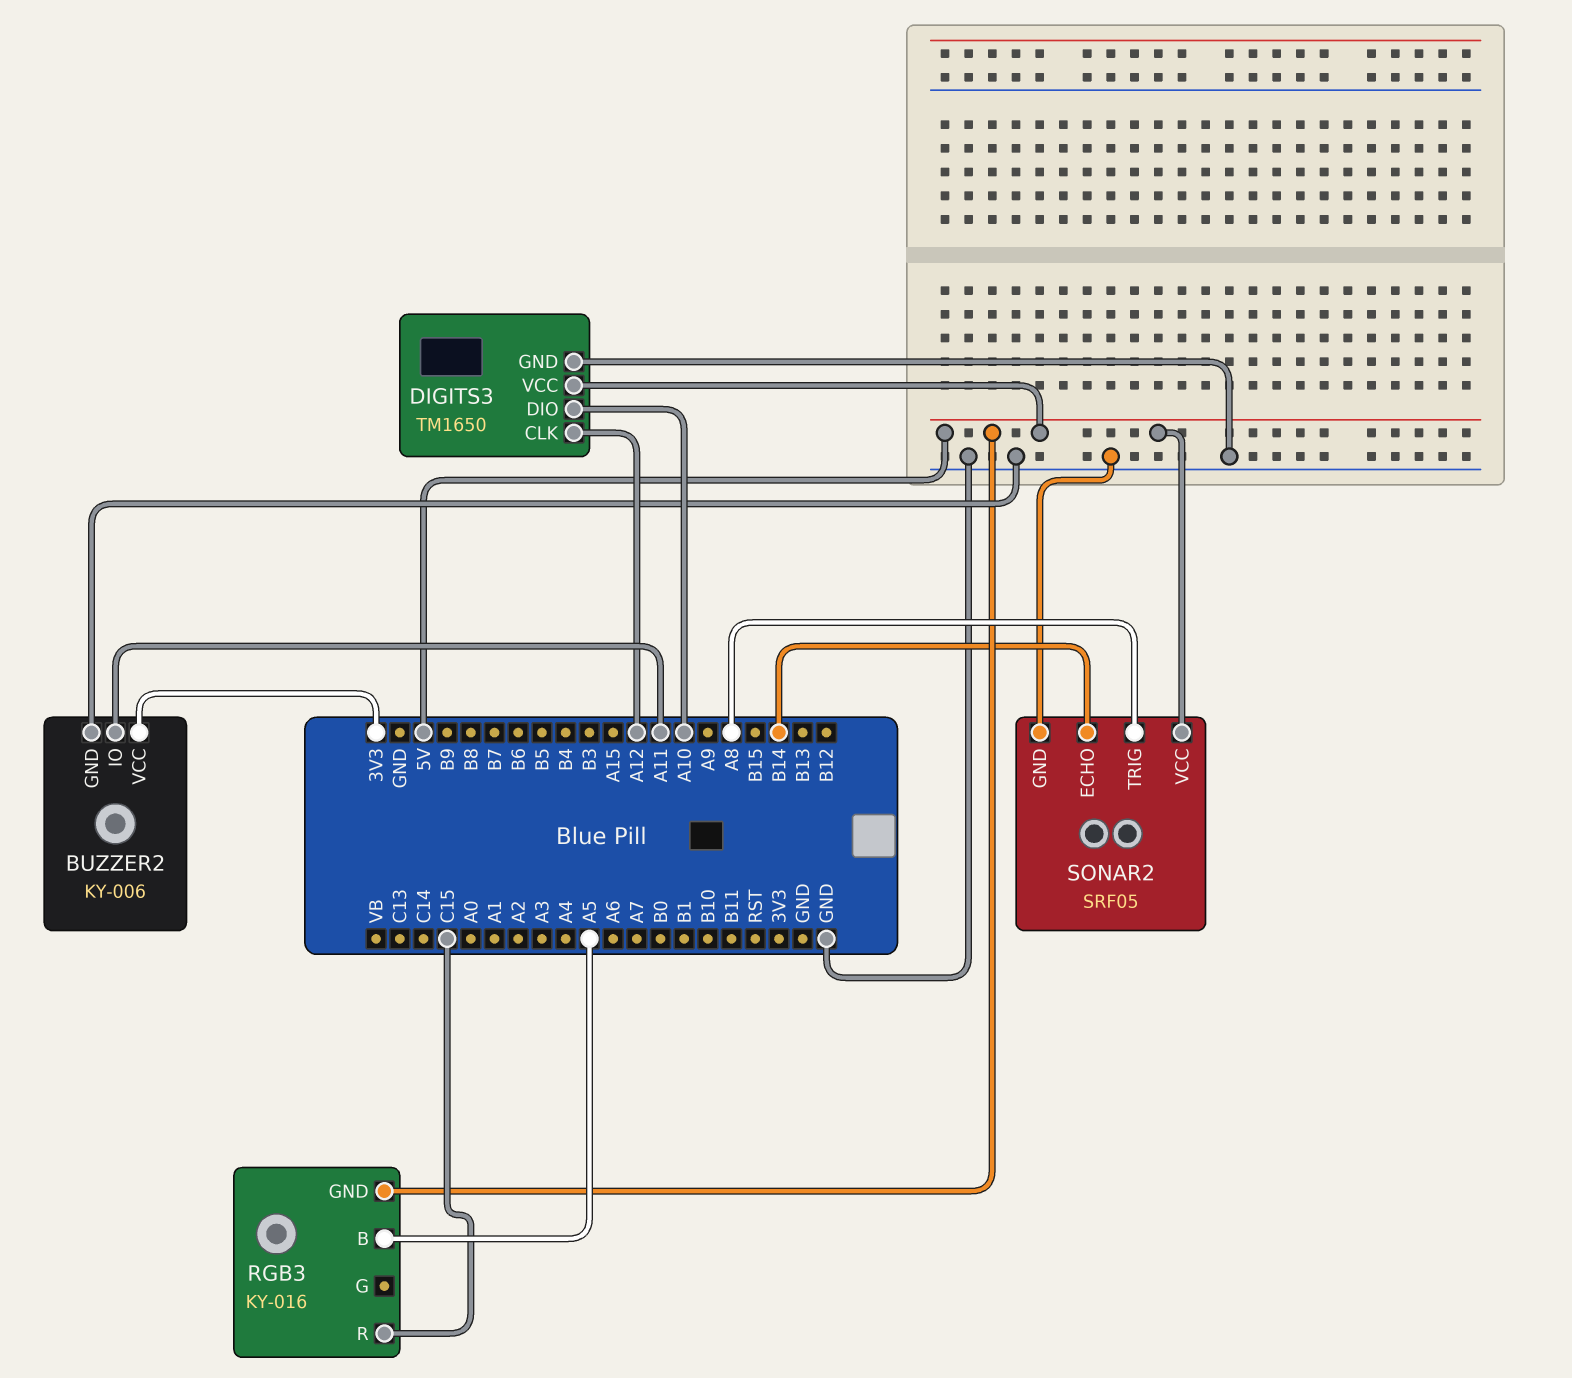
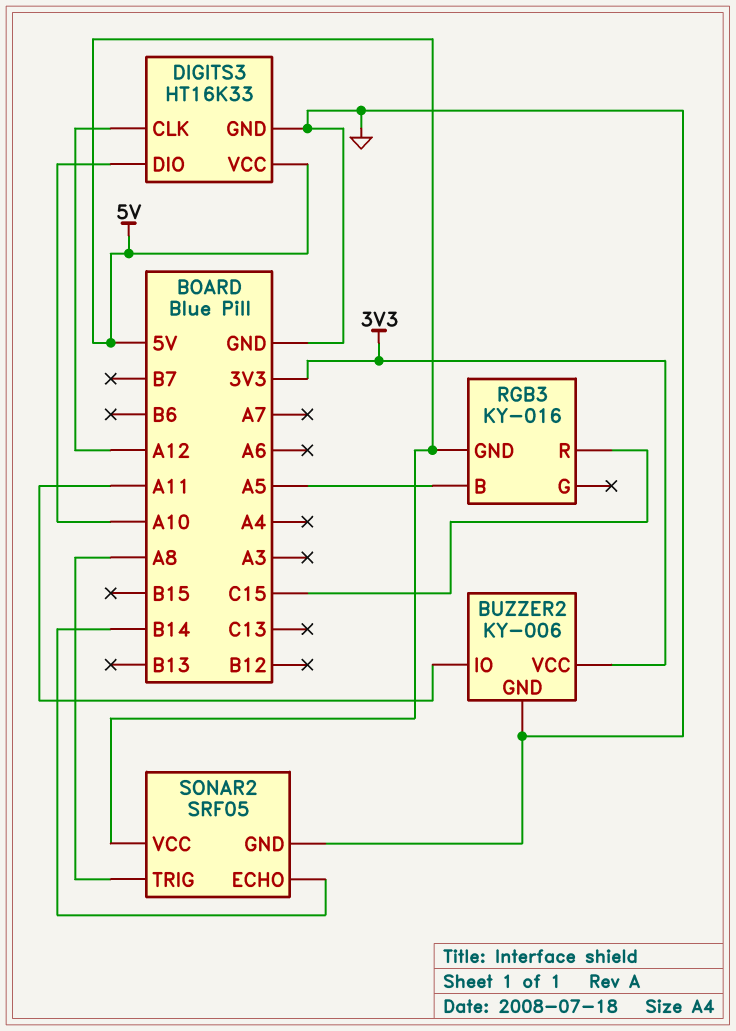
DIGITS3: TM1650 -> HT16K33

